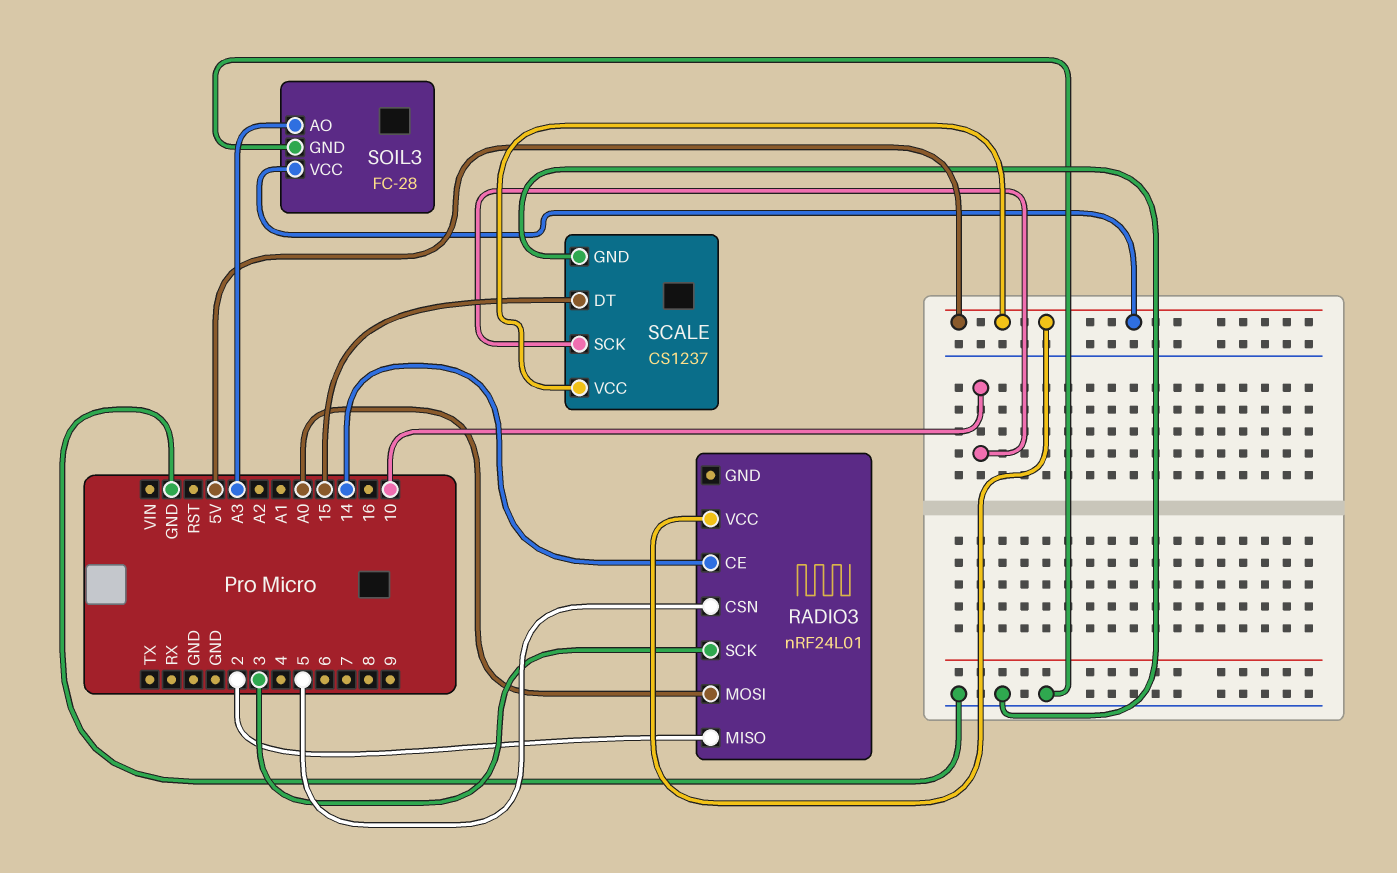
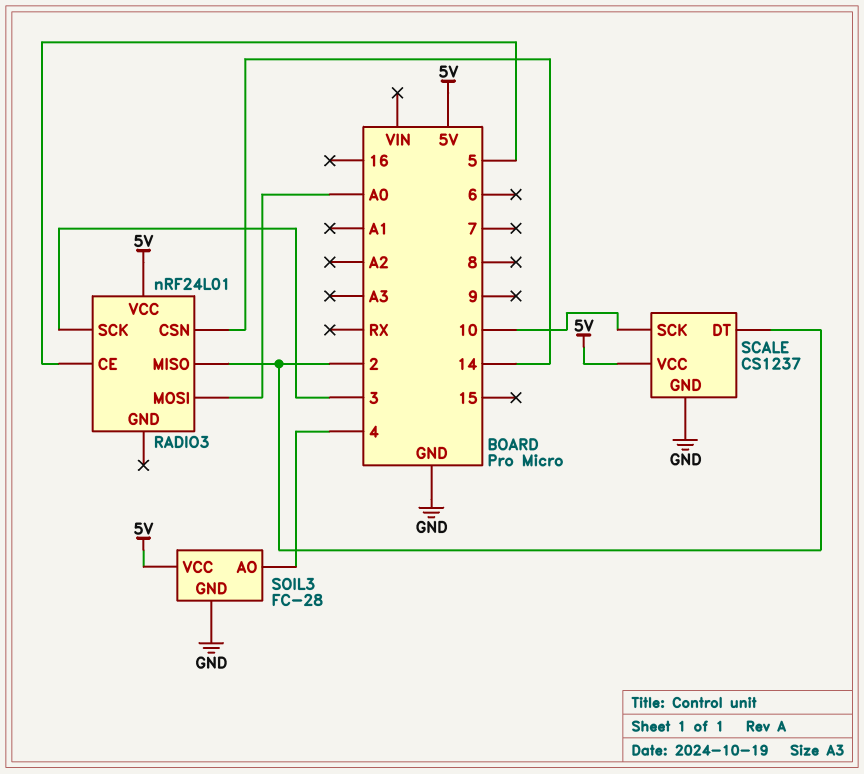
RADIO3 pin CE: 14 -> 5
RADIO3 pin CSN: 5 -> 14
SCALE pin DT: 15 -> 2
SOIL3 pin AO: A3 -> 4

